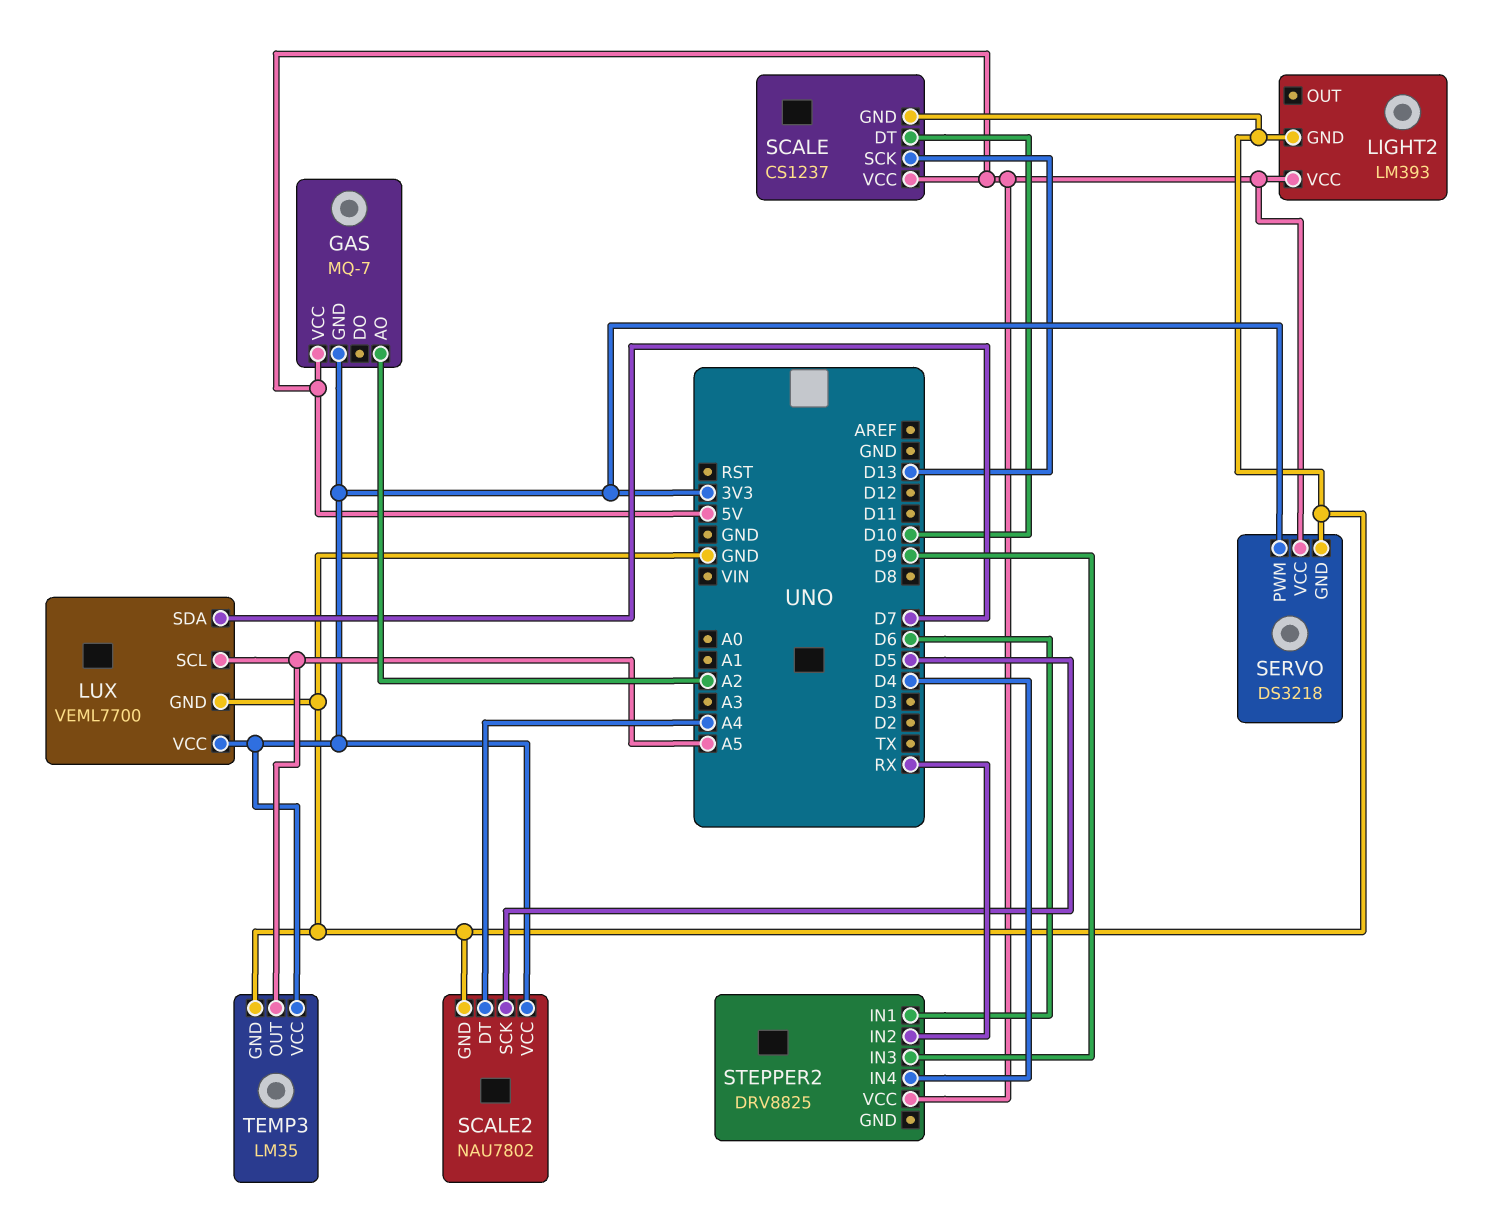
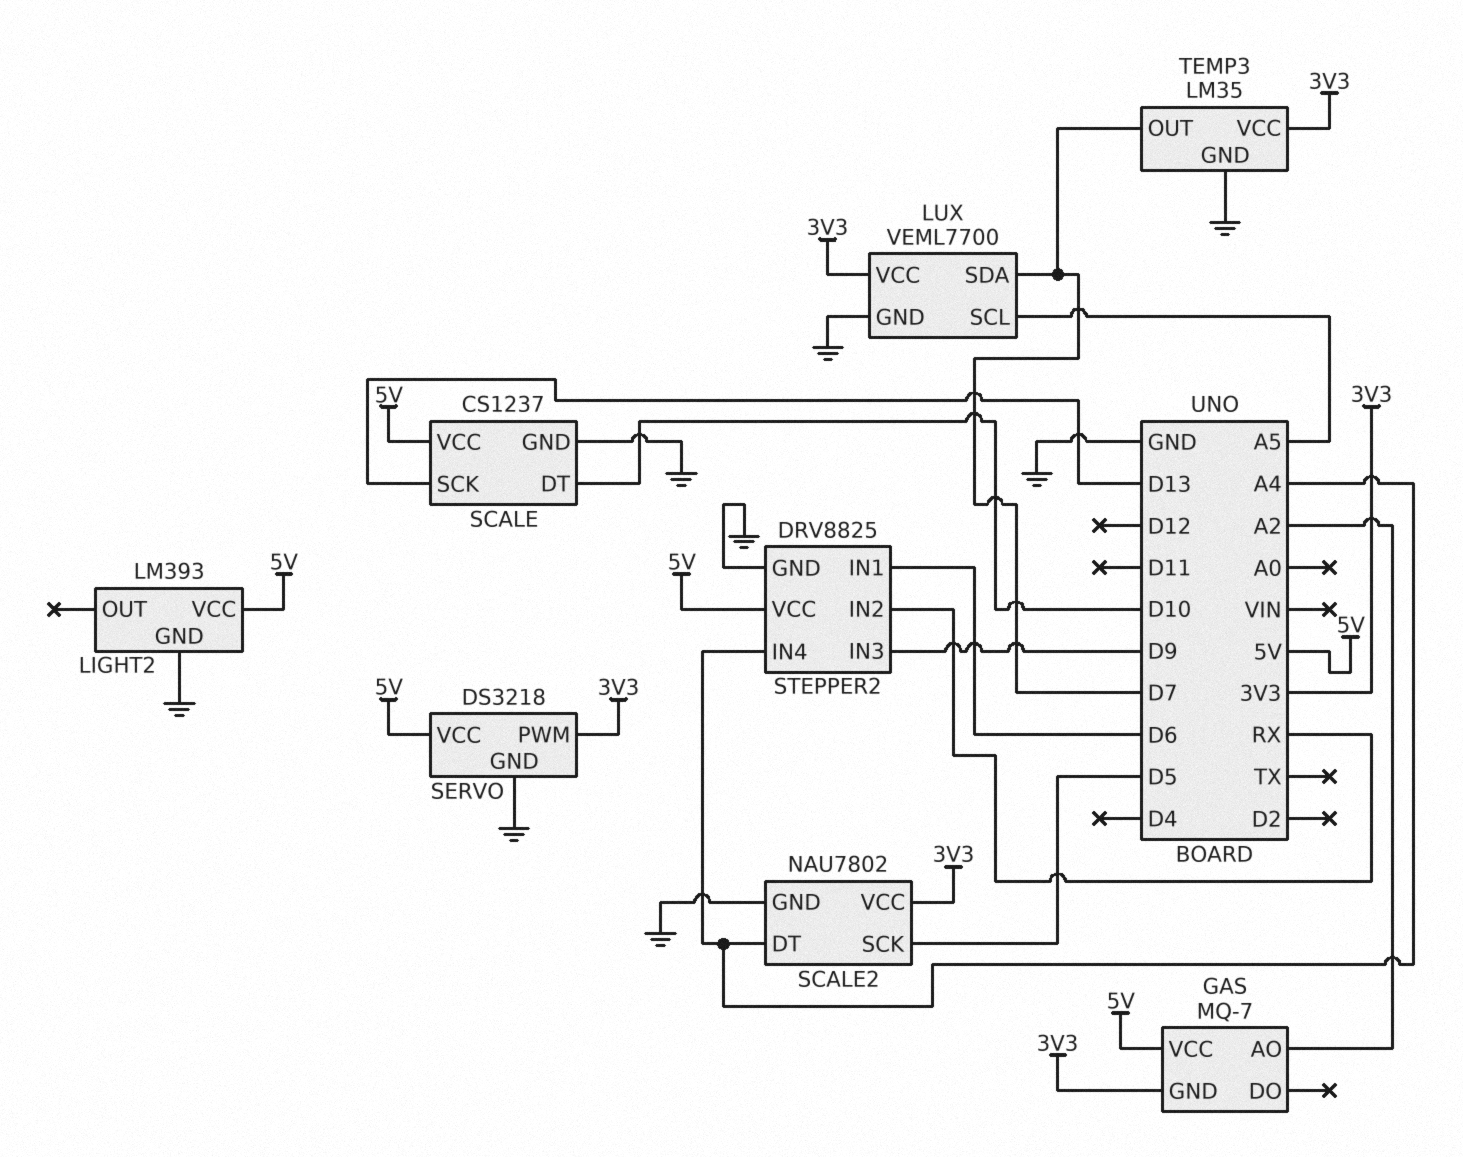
STEPPER2 pin GND: none -> GND
STEPPER2 pin IN4: D4 -> A4
TEMP3 pin OUT: A5 -> D7

